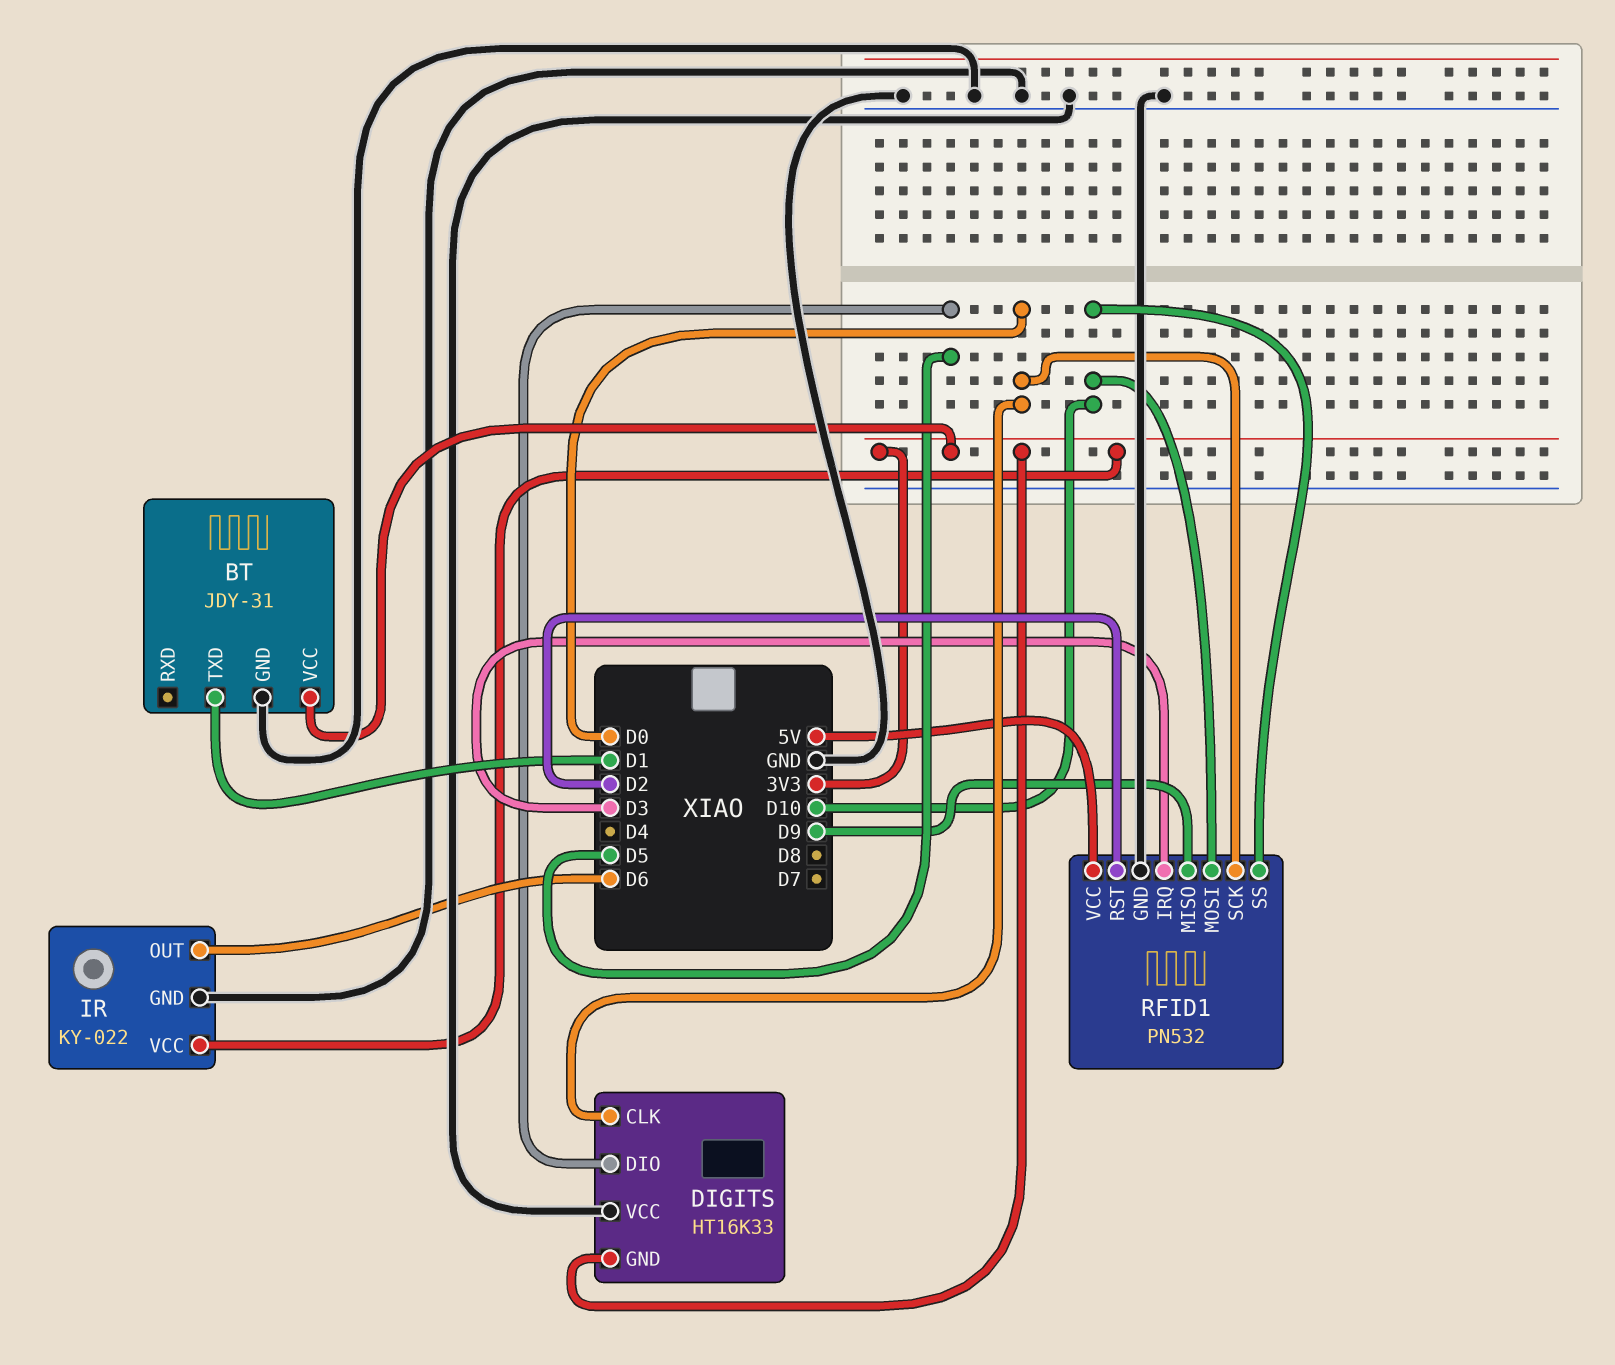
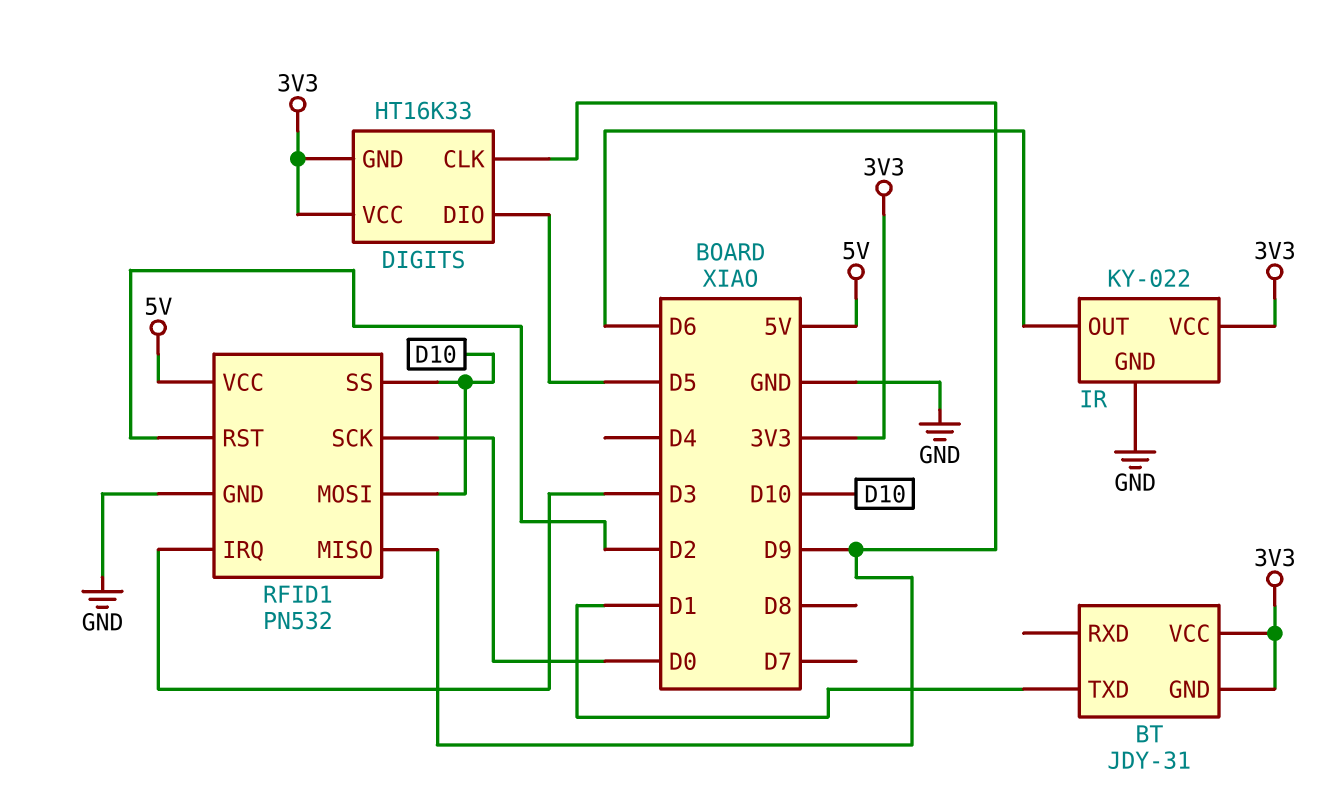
BT pin GND: GND -> 3V3
DIGITS pin CLK: D0 -> D9
DIGITS pin VCC: GND -> 3V3

